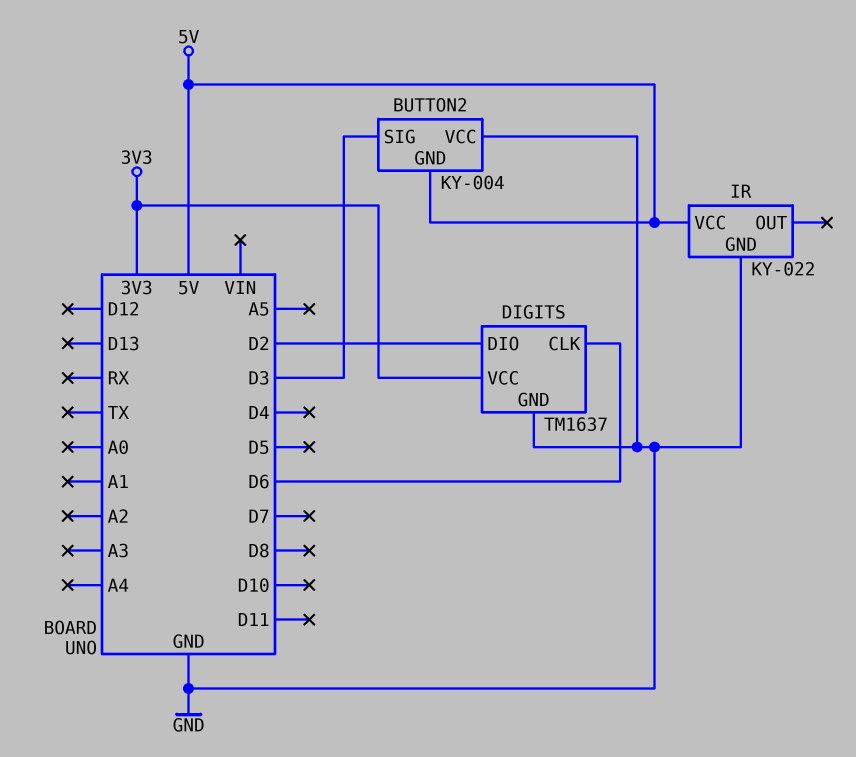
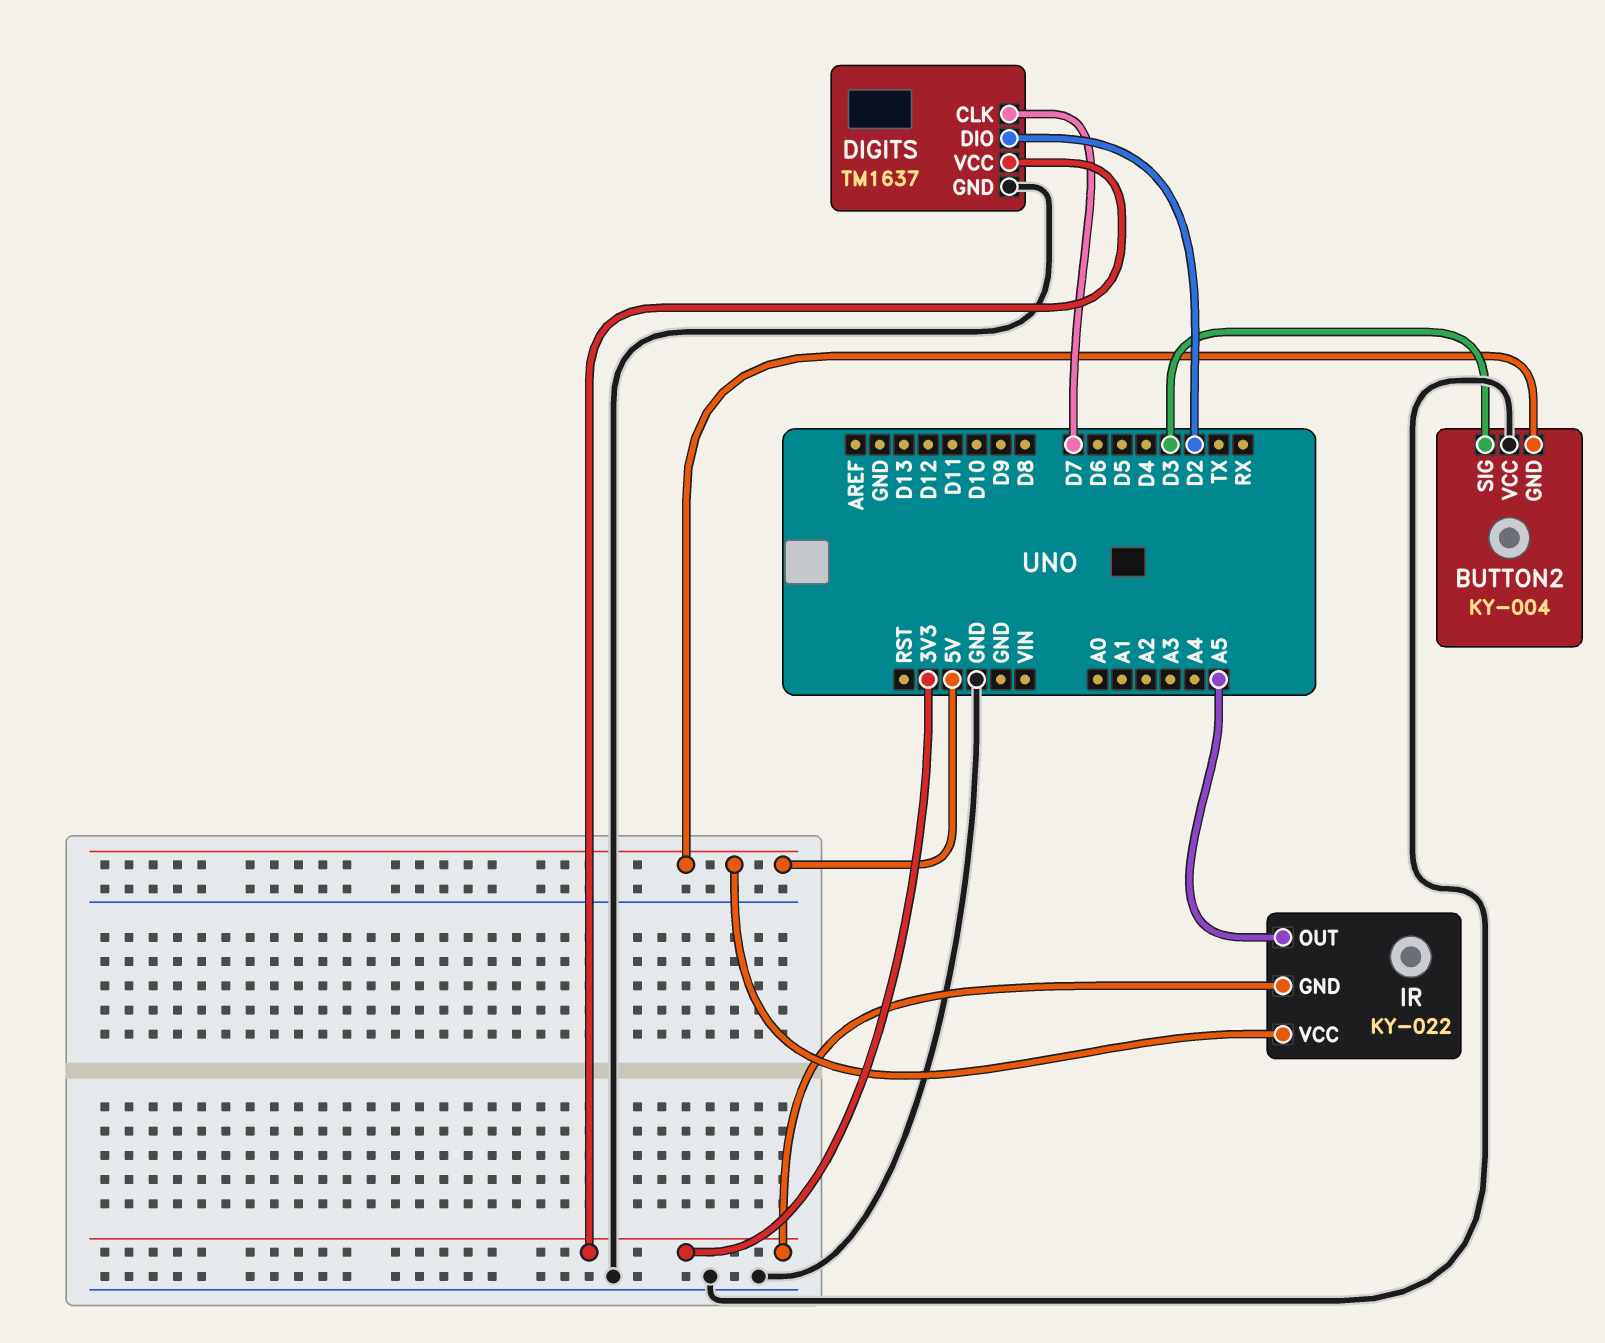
DIGITS pin CLK: D6 -> D7
IR pin GND: GND -> 3V3
IR pin OUT: none -> A5

